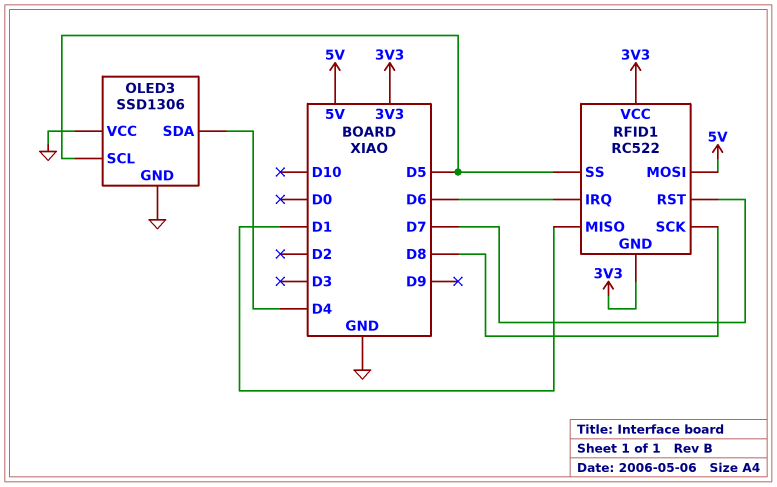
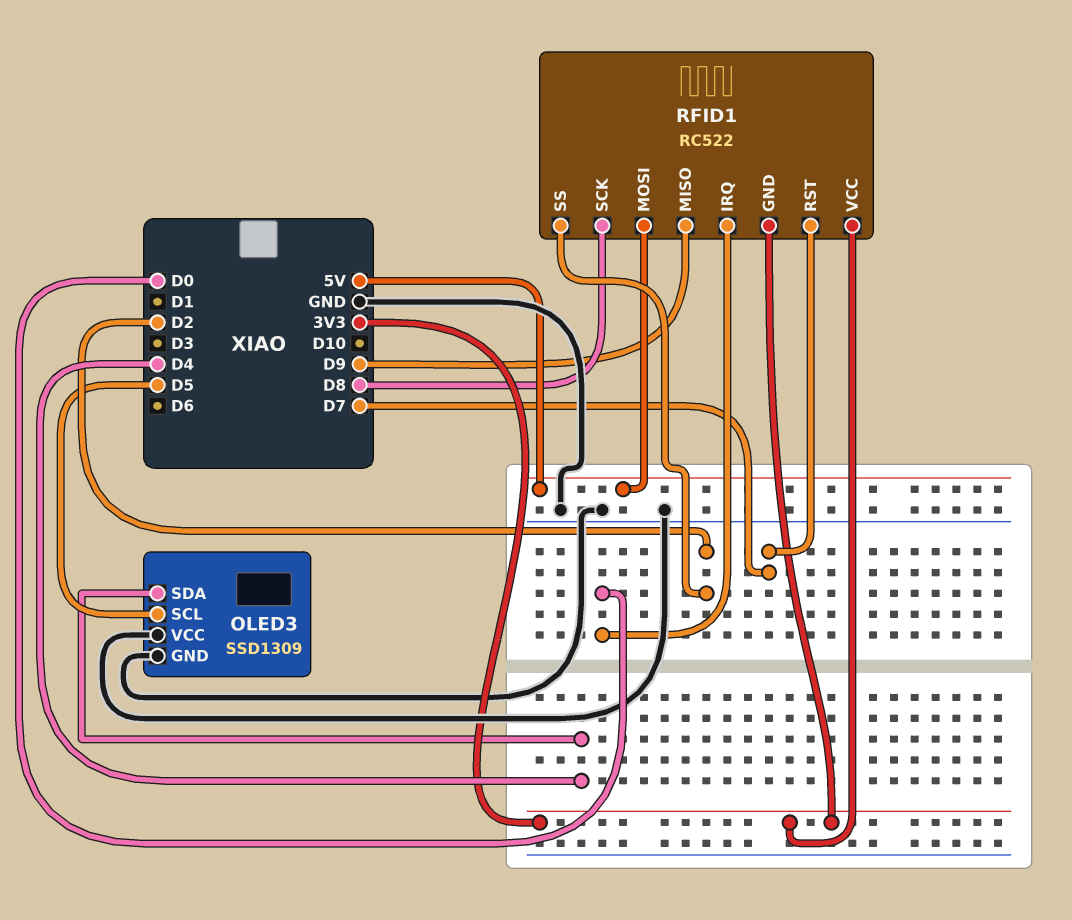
OLED3: SSD1306 -> SSD1309
RFID1 pin IRQ: D6 -> D0
RFID1 pin MISO: D1 -> D9
RFID1 pin SS: D5 -> D2

